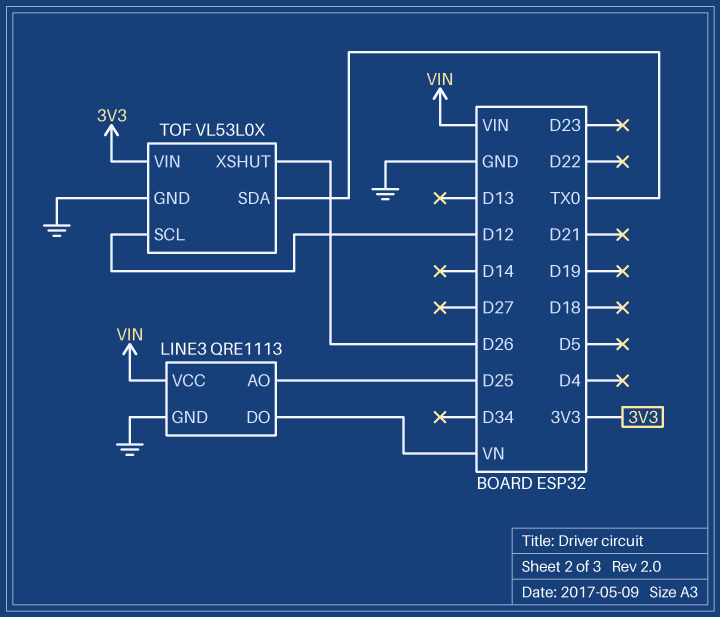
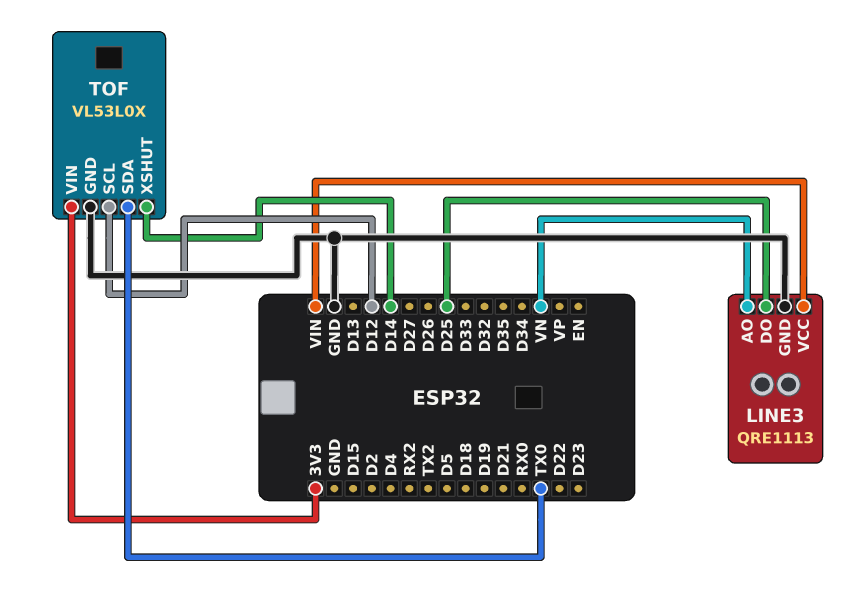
LINE3 pin AO: D25 -> VN
LINE3 pin DO: VN -> D25
TOF pin XSHUT: D26 -> D14

